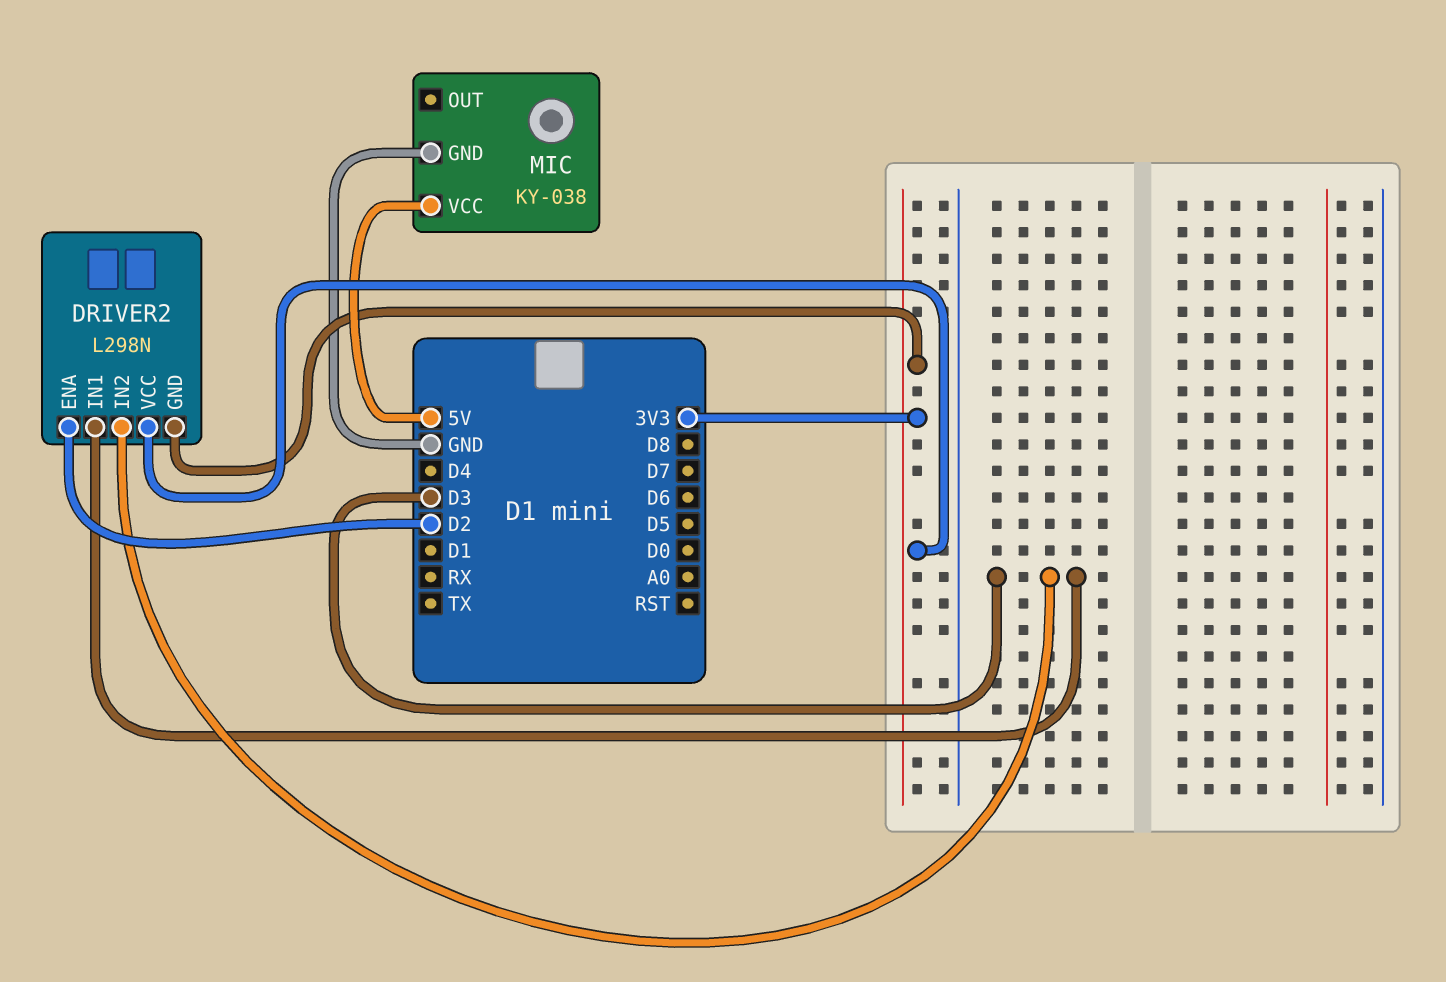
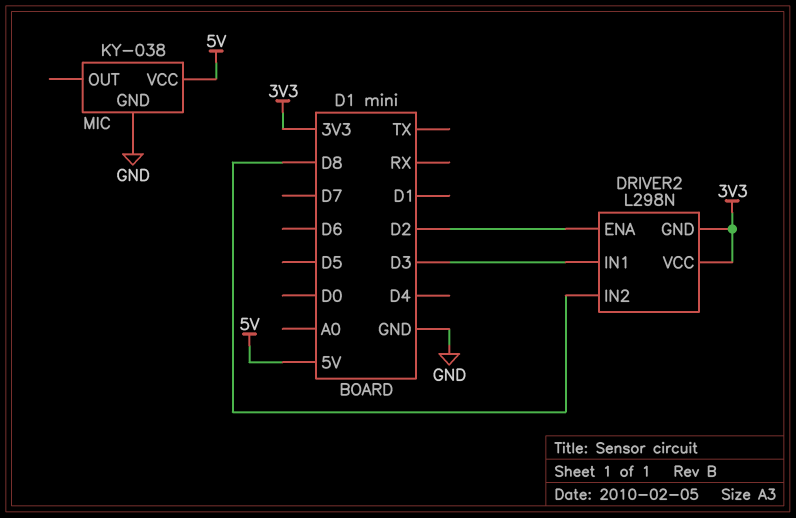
DRIVER2 pin IN2: D3 -> D8

